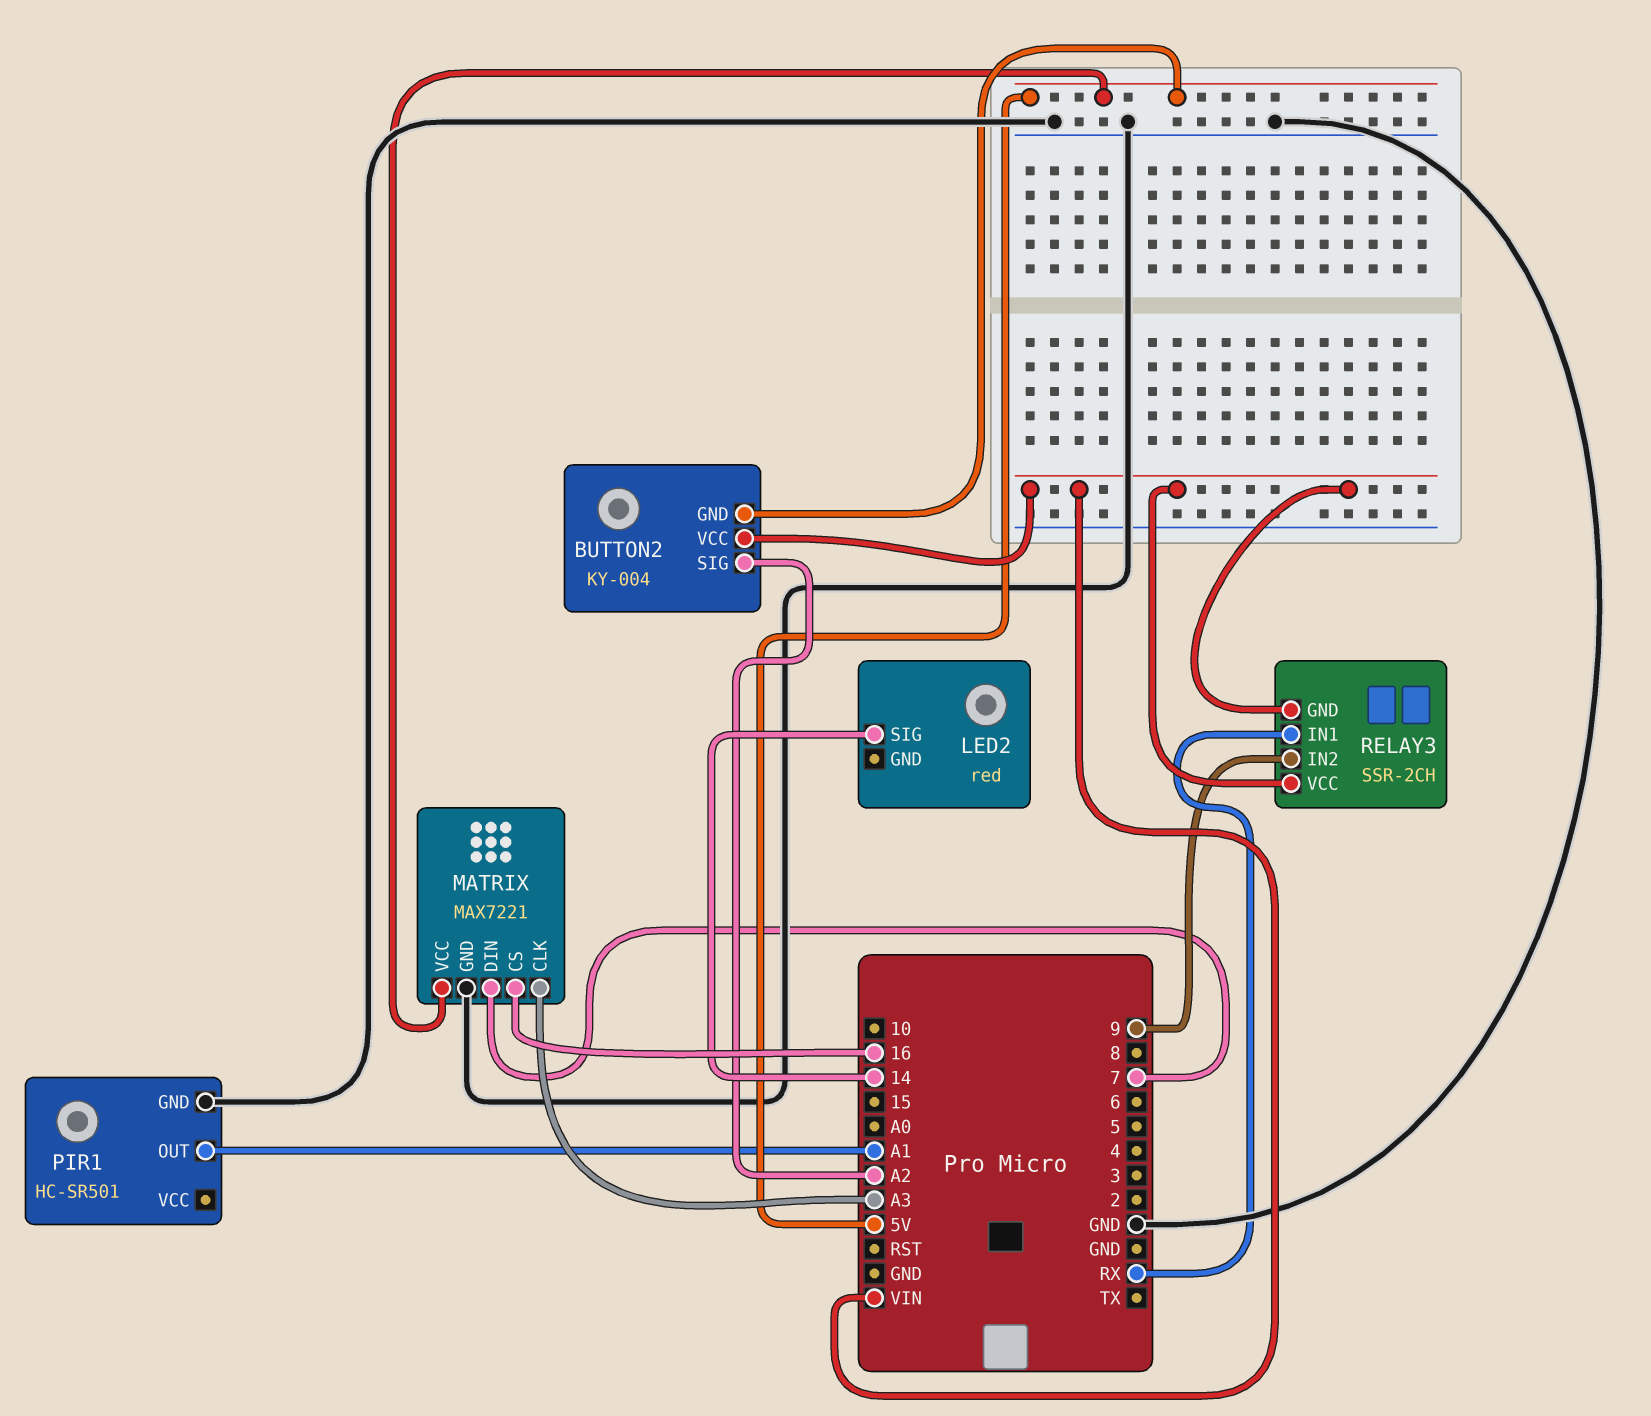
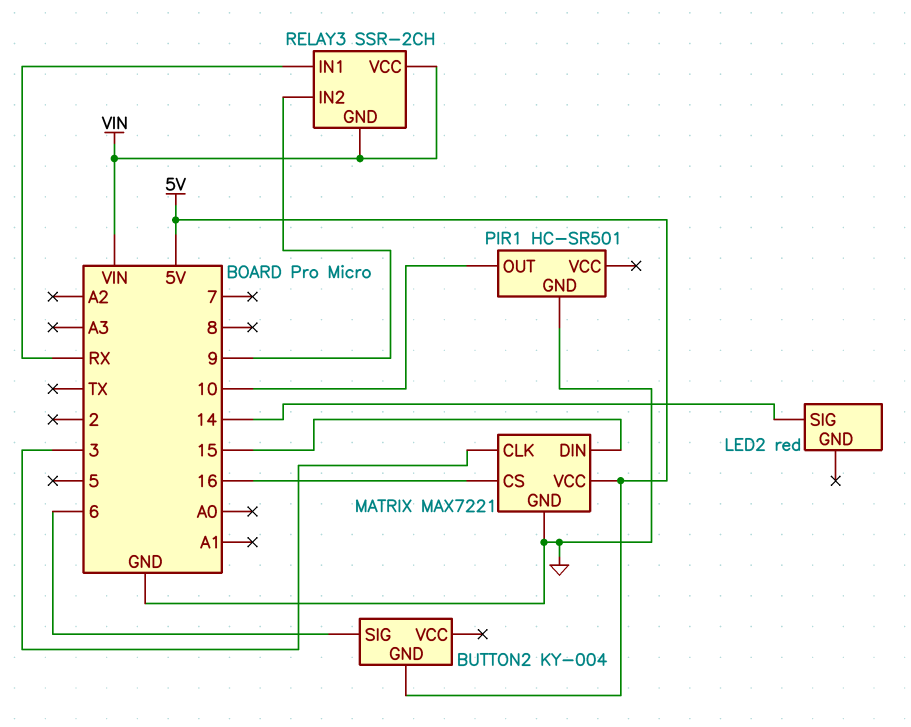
BUTTON2 pin SIG: A2 -> 6
BUTTON2 pin VCC: VIN -> none
MATRIX pin CLK: A3 -> 3
MATRIX pin DIN: 7 -> 15
PIR1 pin OUT: A1 -> 10

